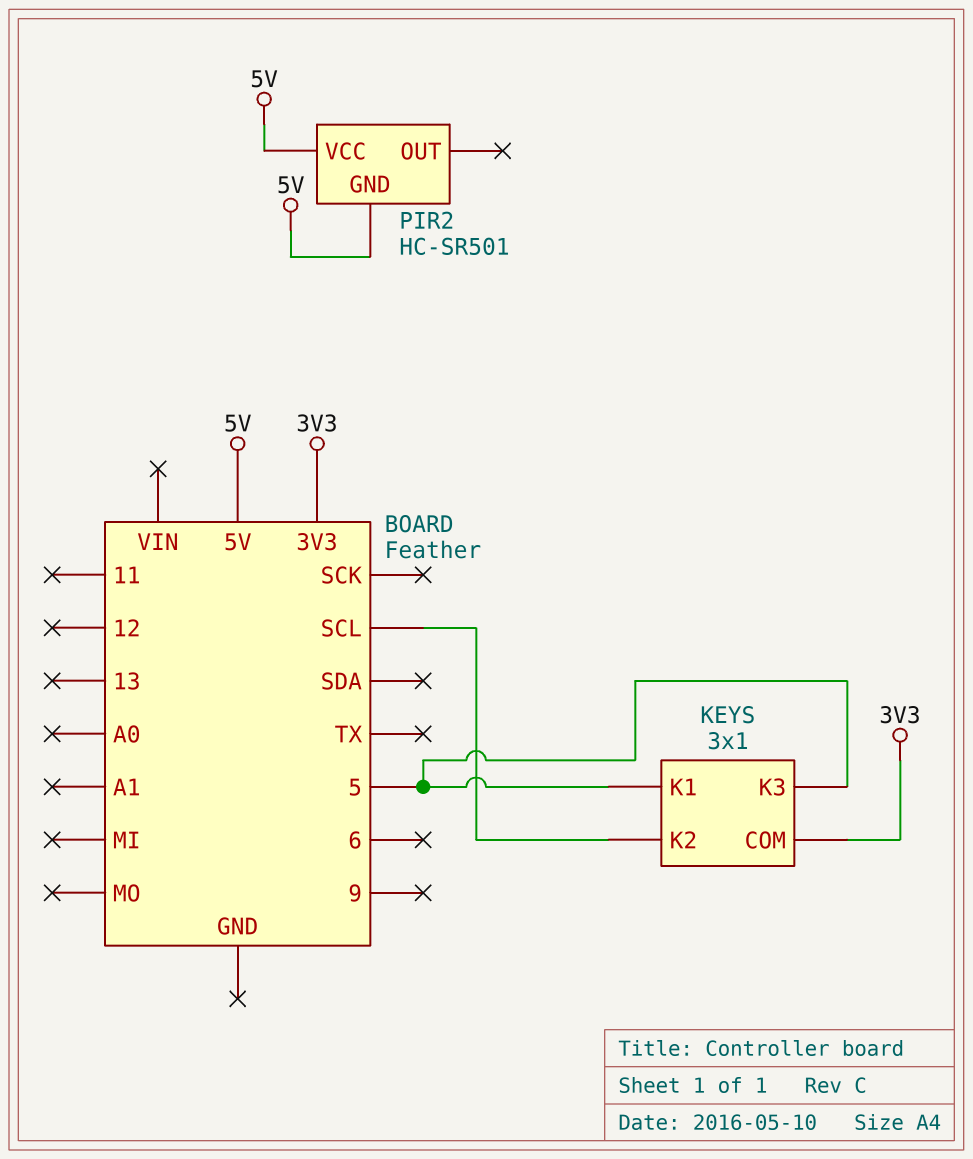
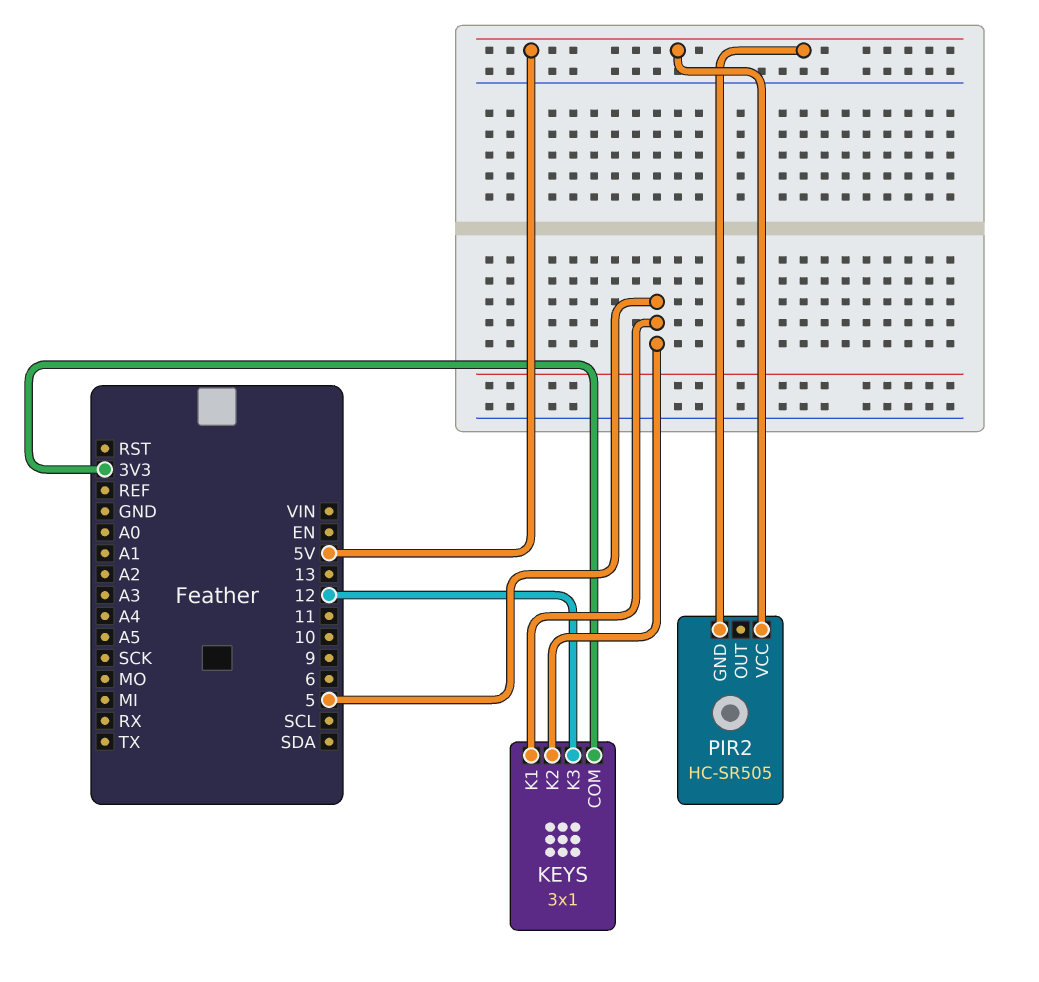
KEYS pin K2: SCL -> 5
KEYS pin K3: 5 -> 12
PIR2: HC-SR501 -> HC-SR505

